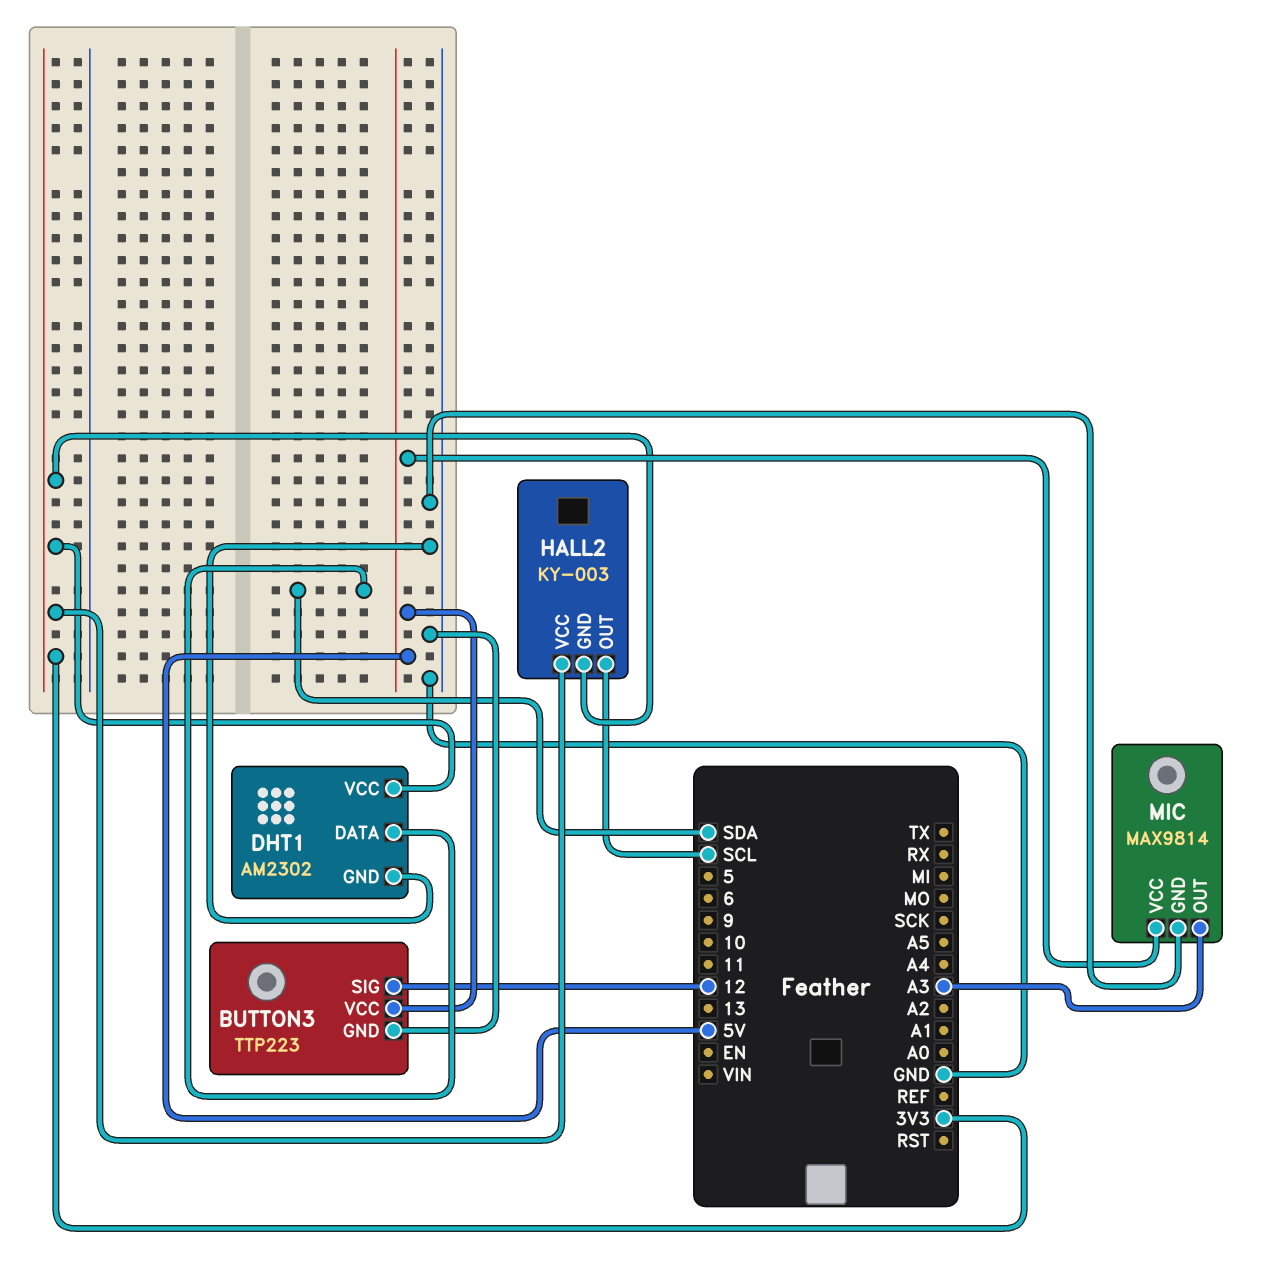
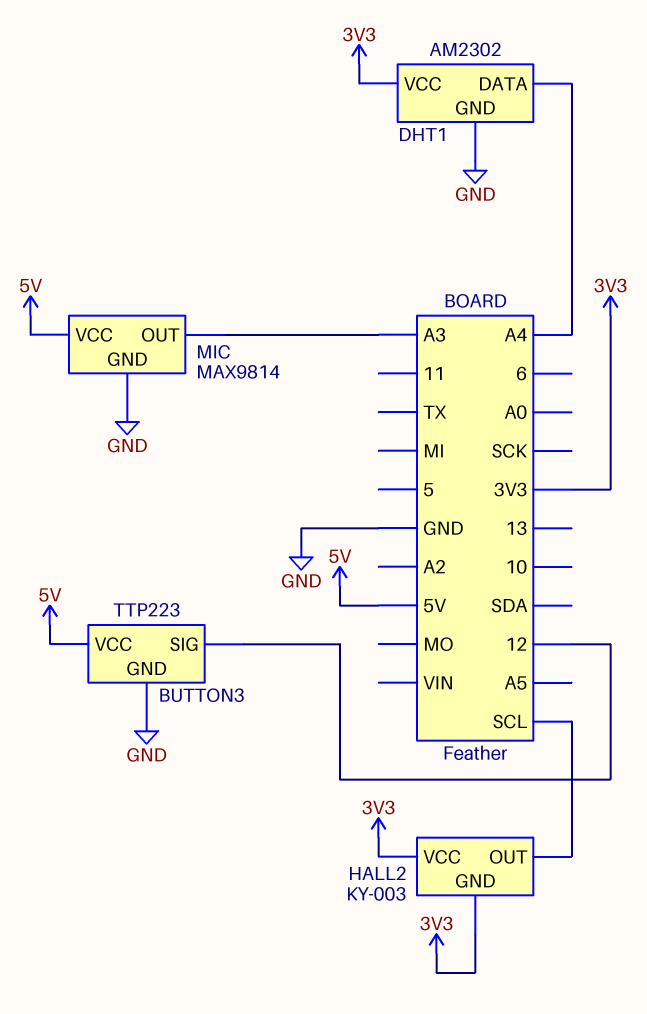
DHT1 pin DATA: SDA -> A4

